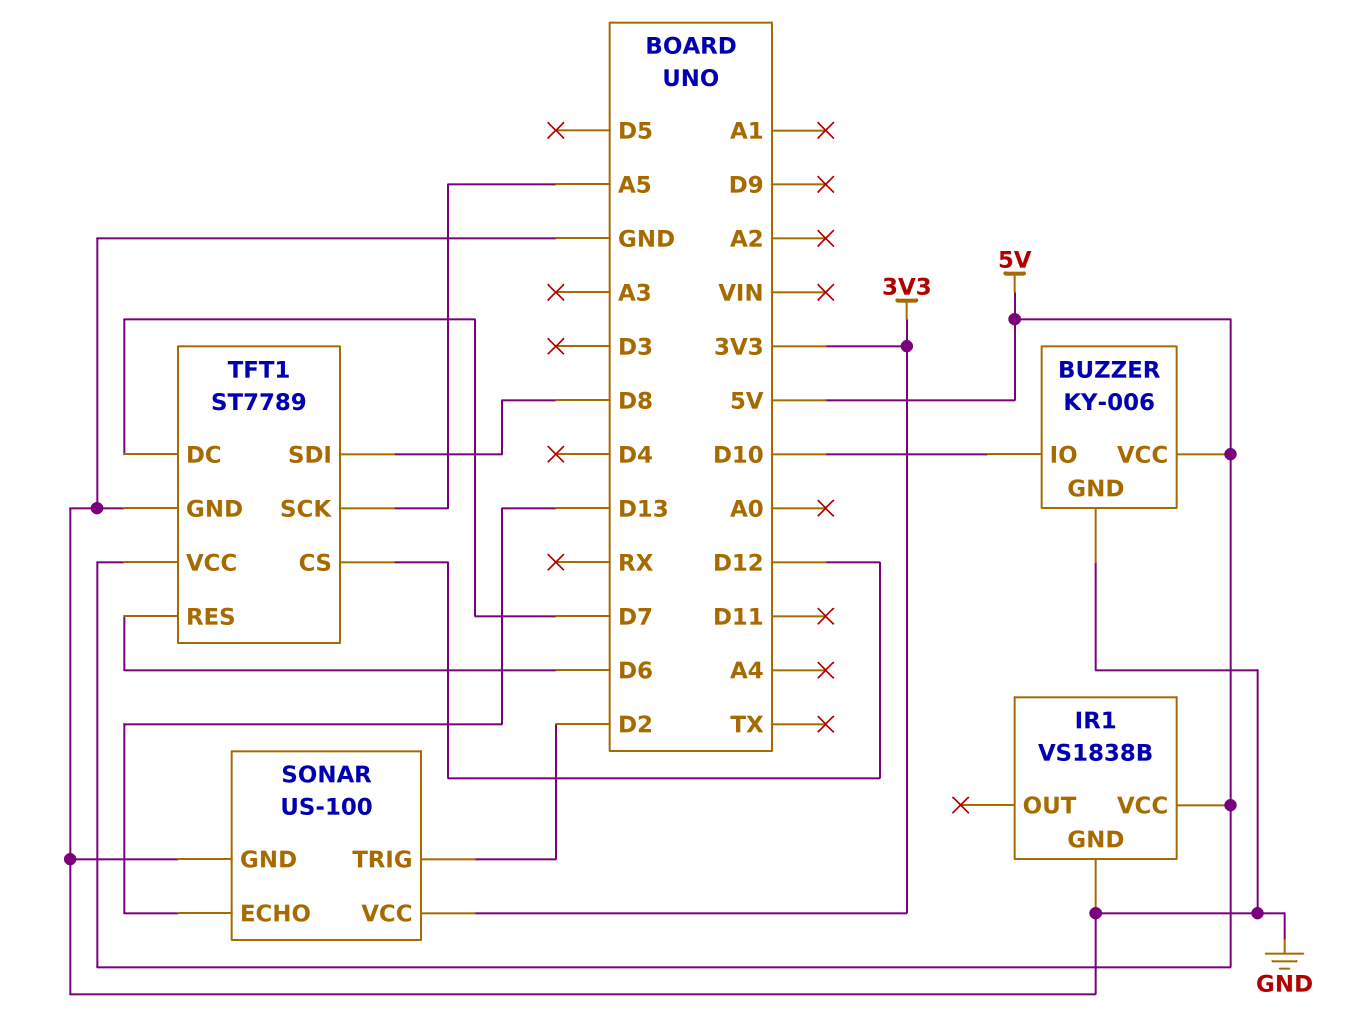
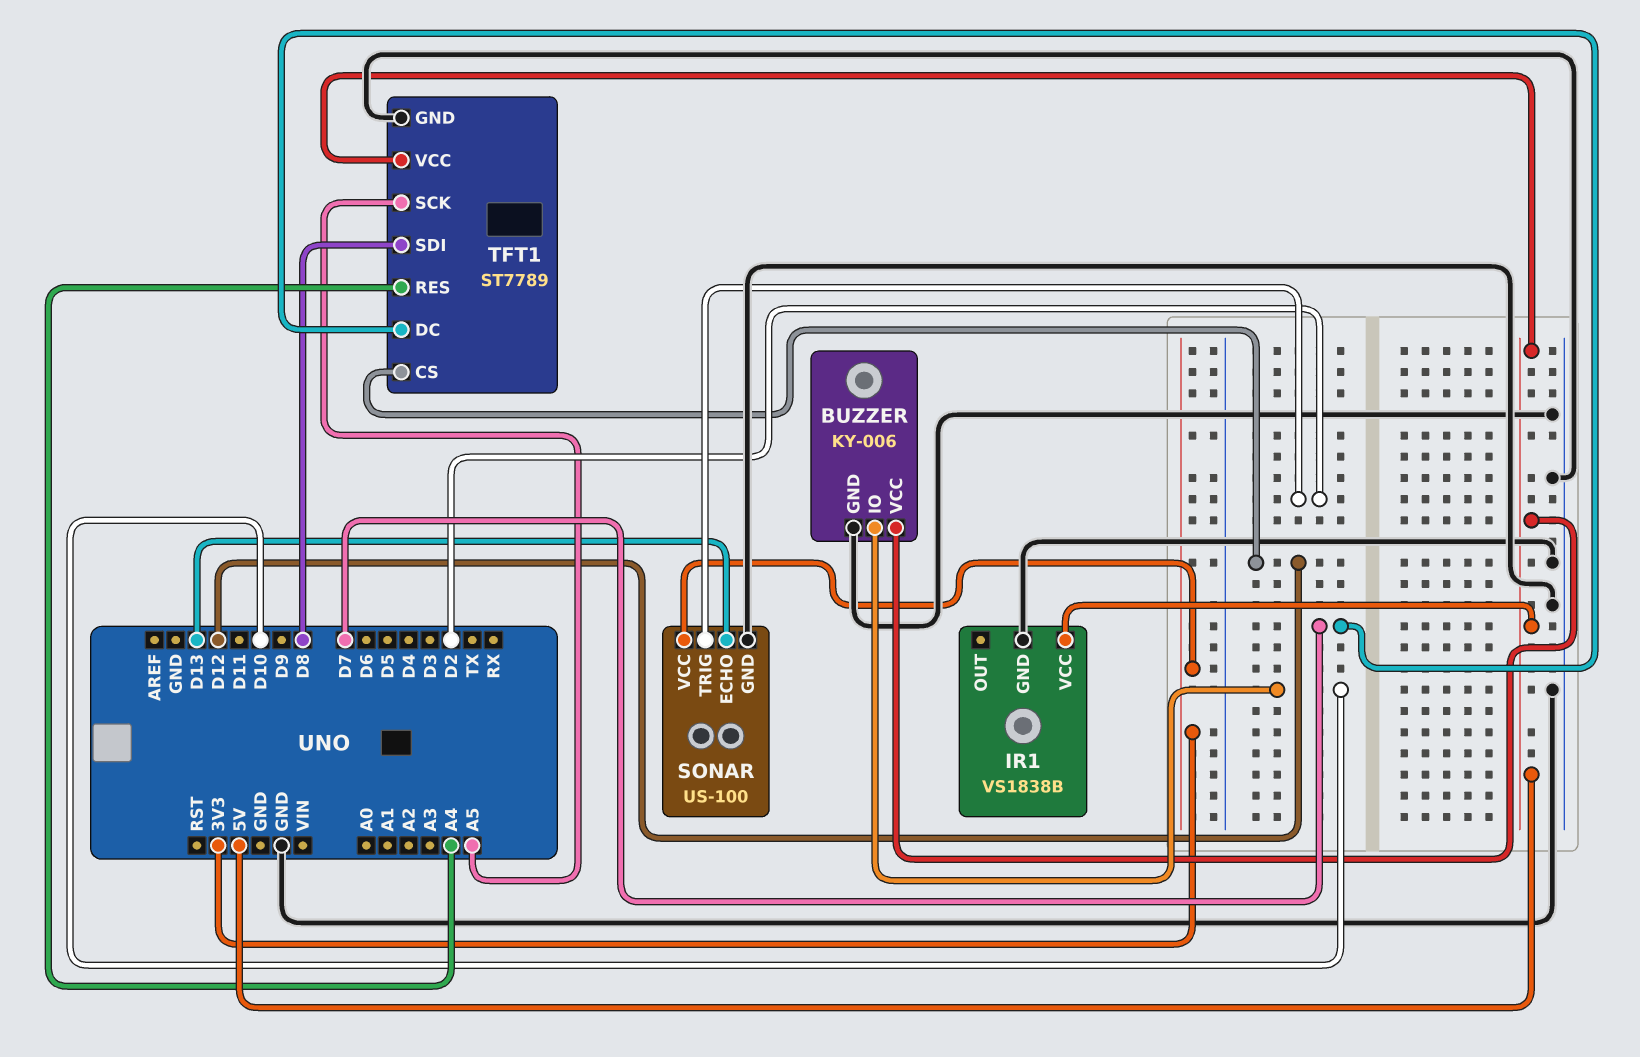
TFT1 pin RES: D6 -> A4

